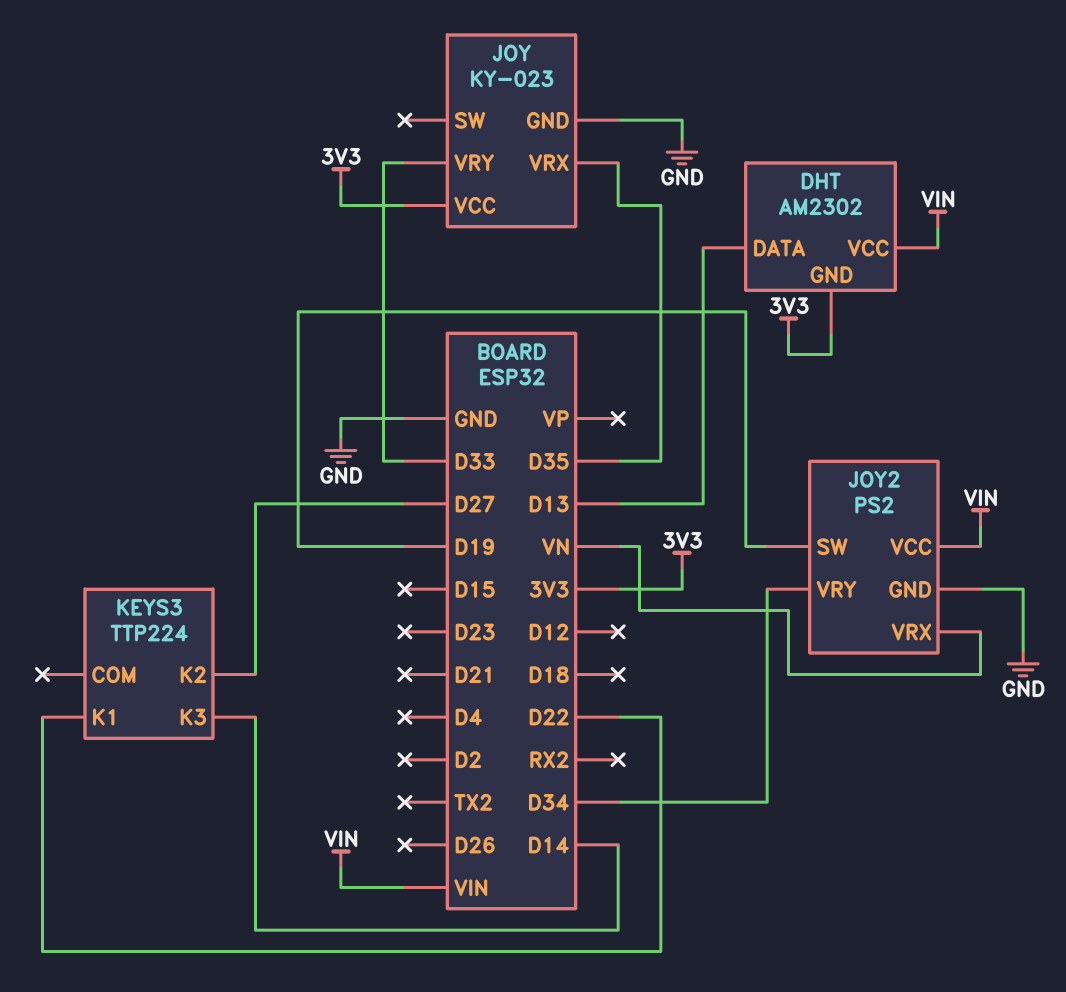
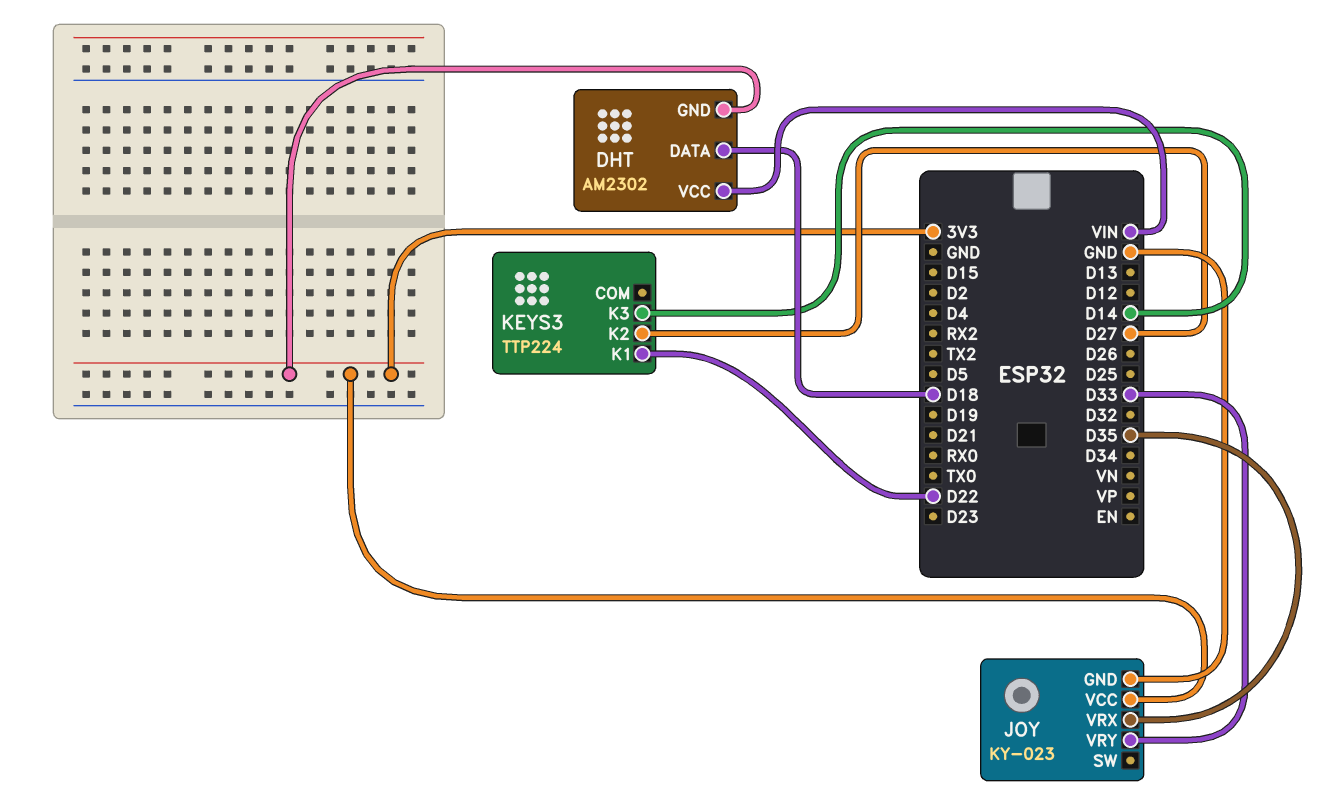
DHT pin DATA: D13 -> D18
JOY2: PS2 -> none
JOY2 pin GND: GND -> none
JOY2 pin SW: D19 -> none
JOY2 pin VCC: VIN -> none
JOY2 pin VRX: VN -> none
JOY2 pin VRY: D34 -> none

